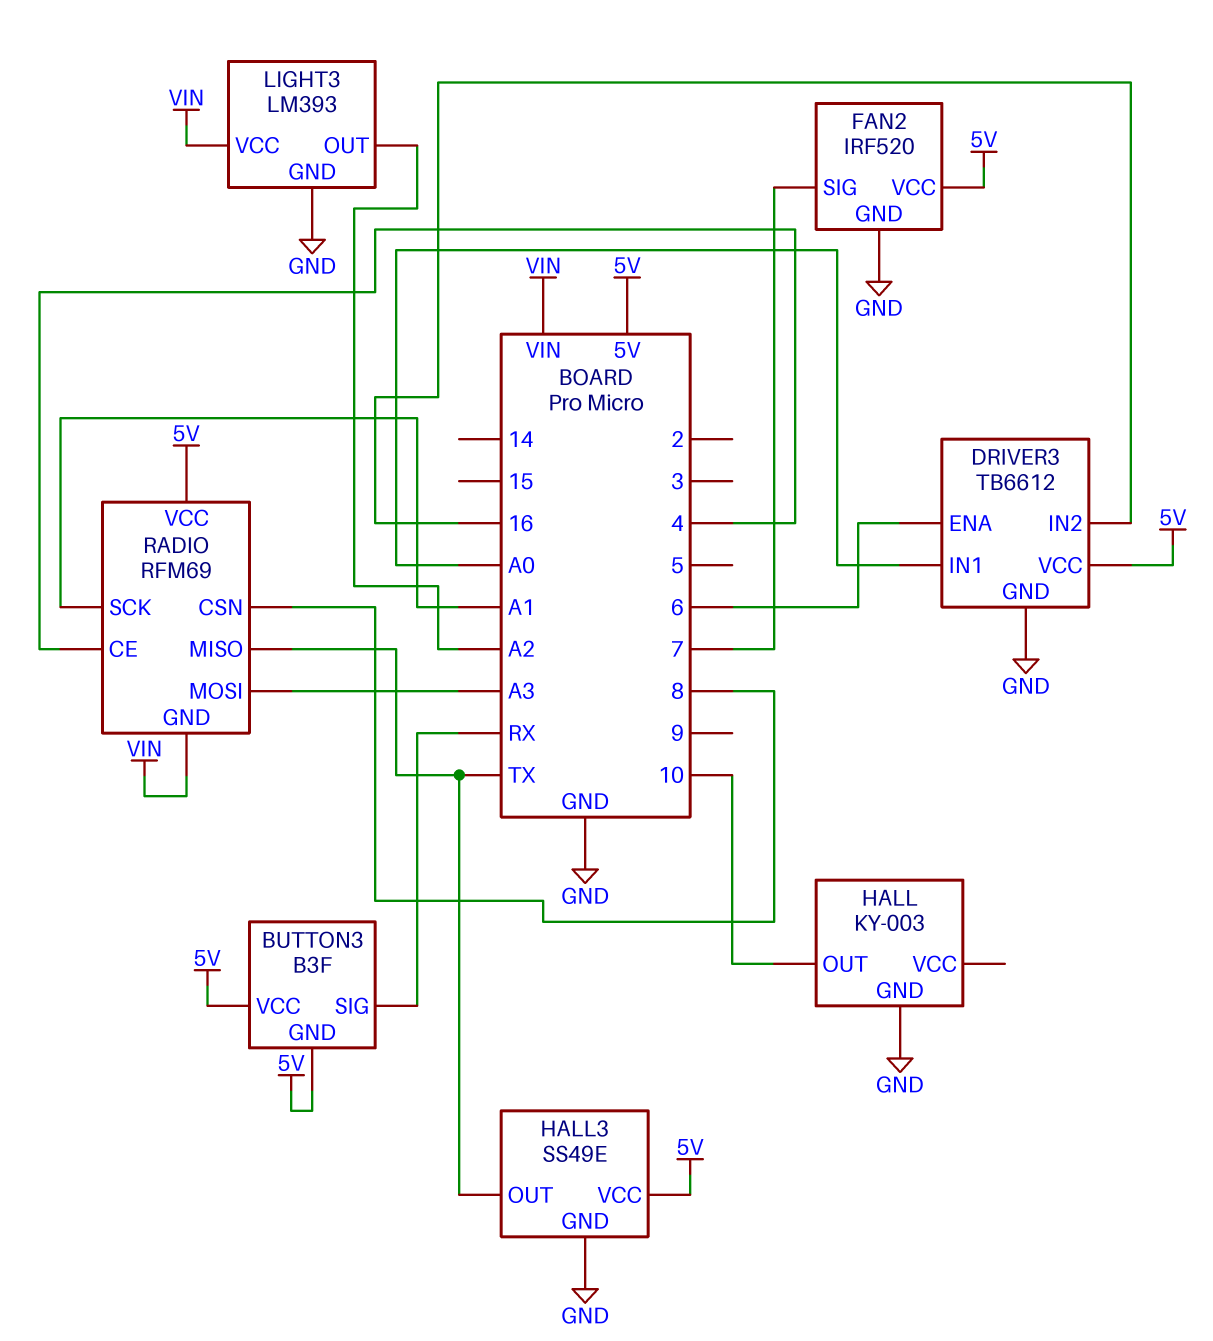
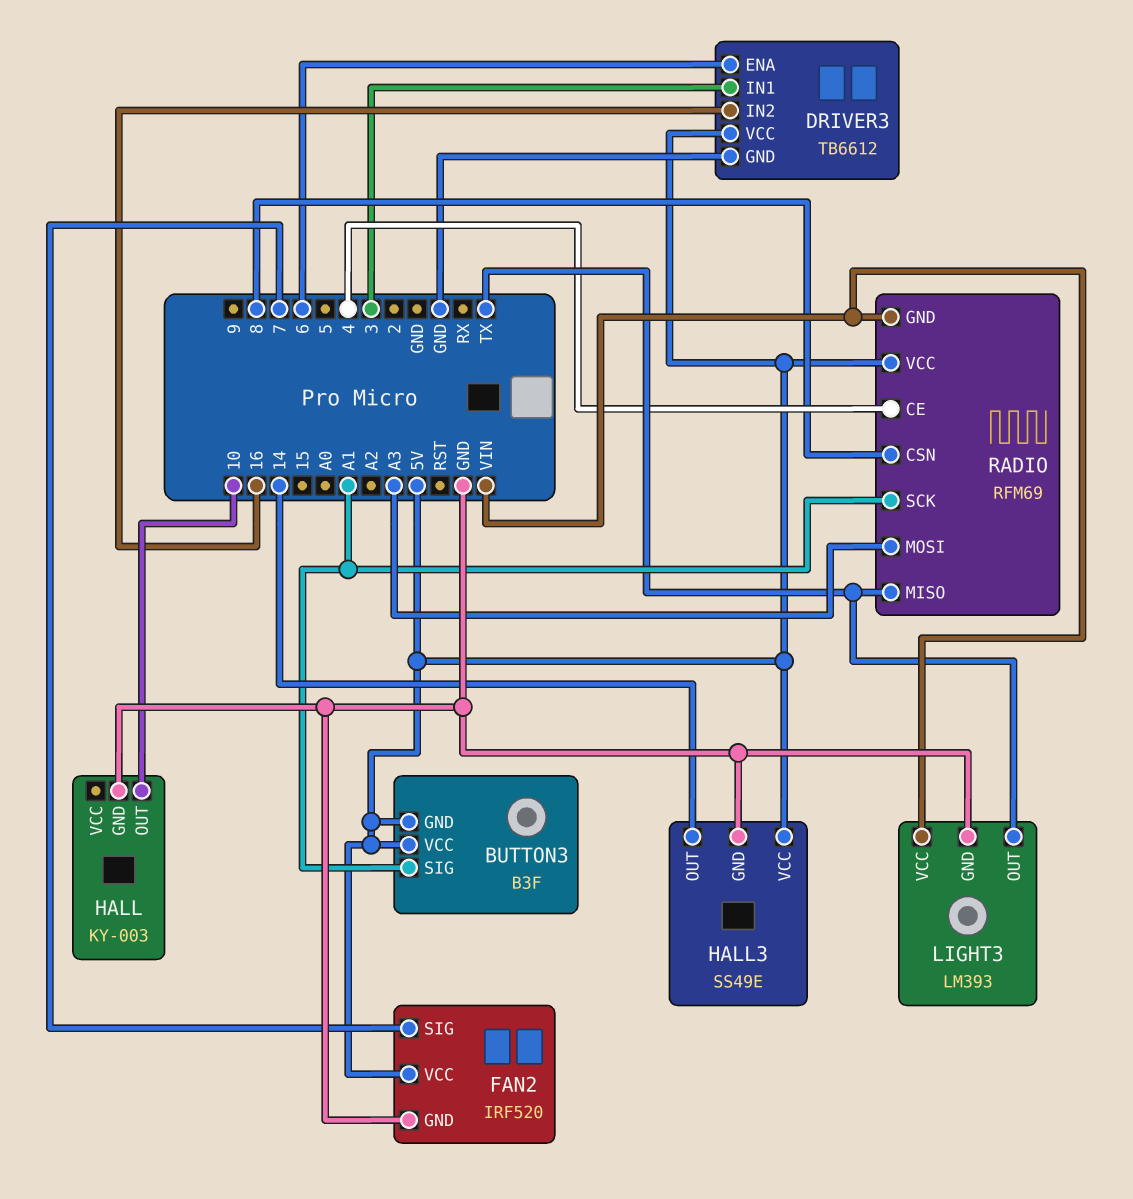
BUTTON3 pin SIG: RX -> A1
DRIVER3 pin IN1: A0 -> 3
HALL3 pin OUT: TX -> 14
LIGHT3 pin OUT: A2 -> TX

